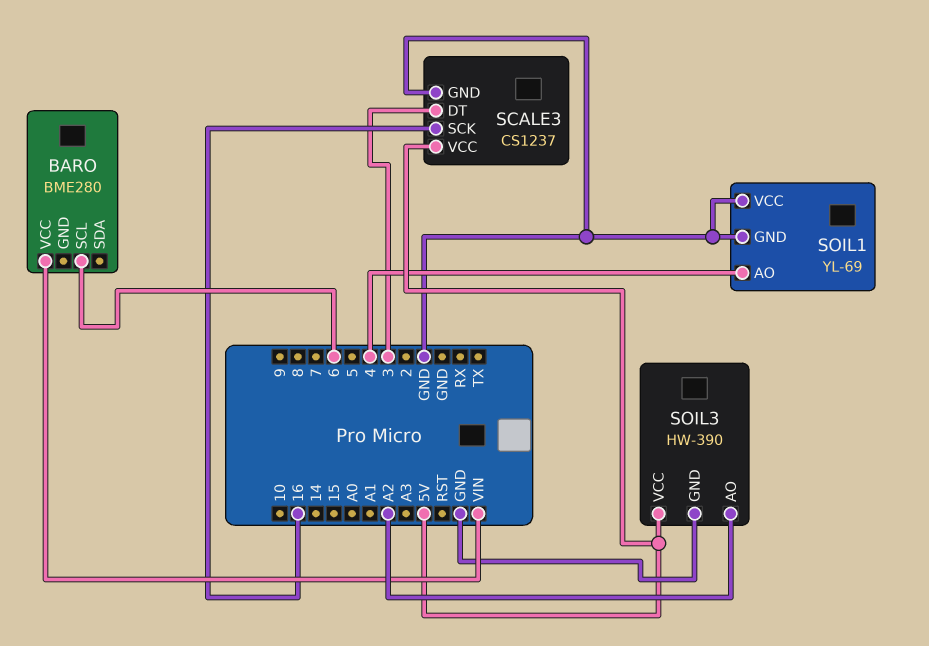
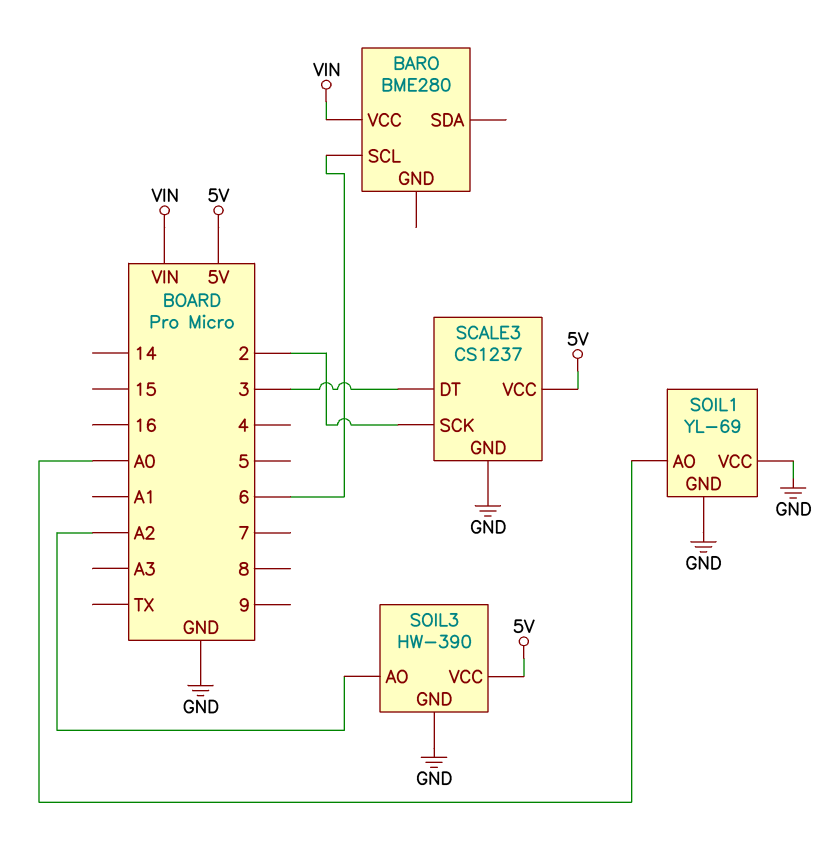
SCALE3 pin SCK: 16 -> 2
SOIL1 pin AO: 4 -> A0

